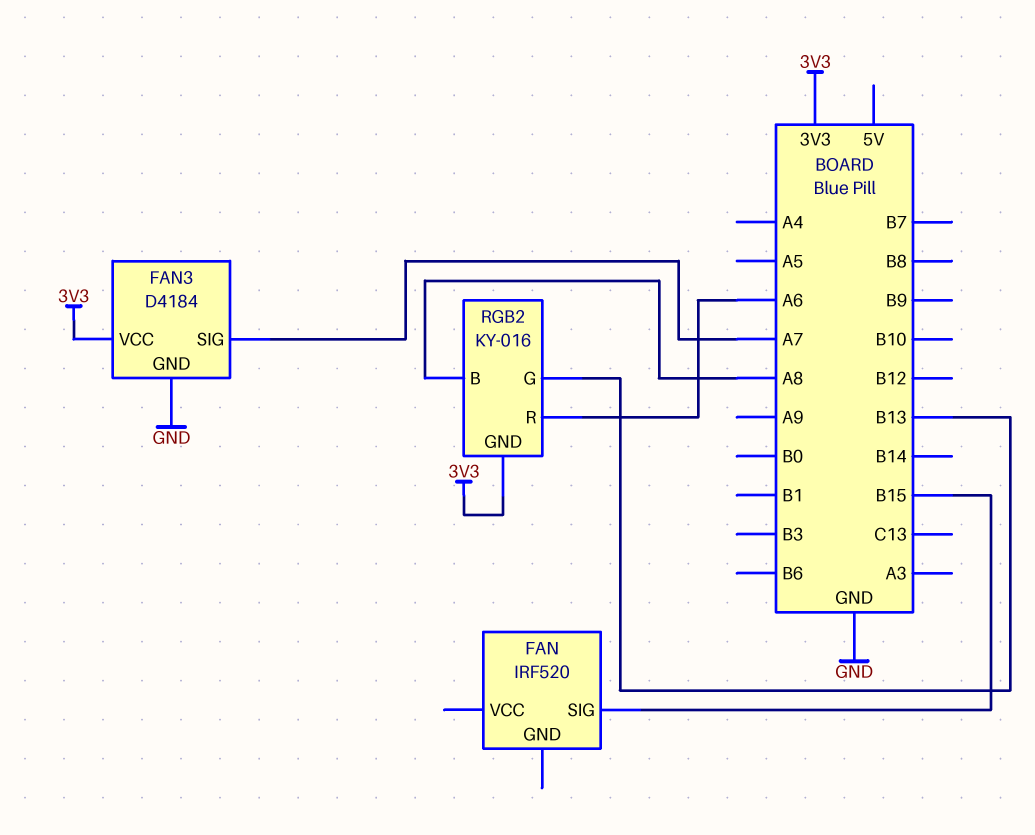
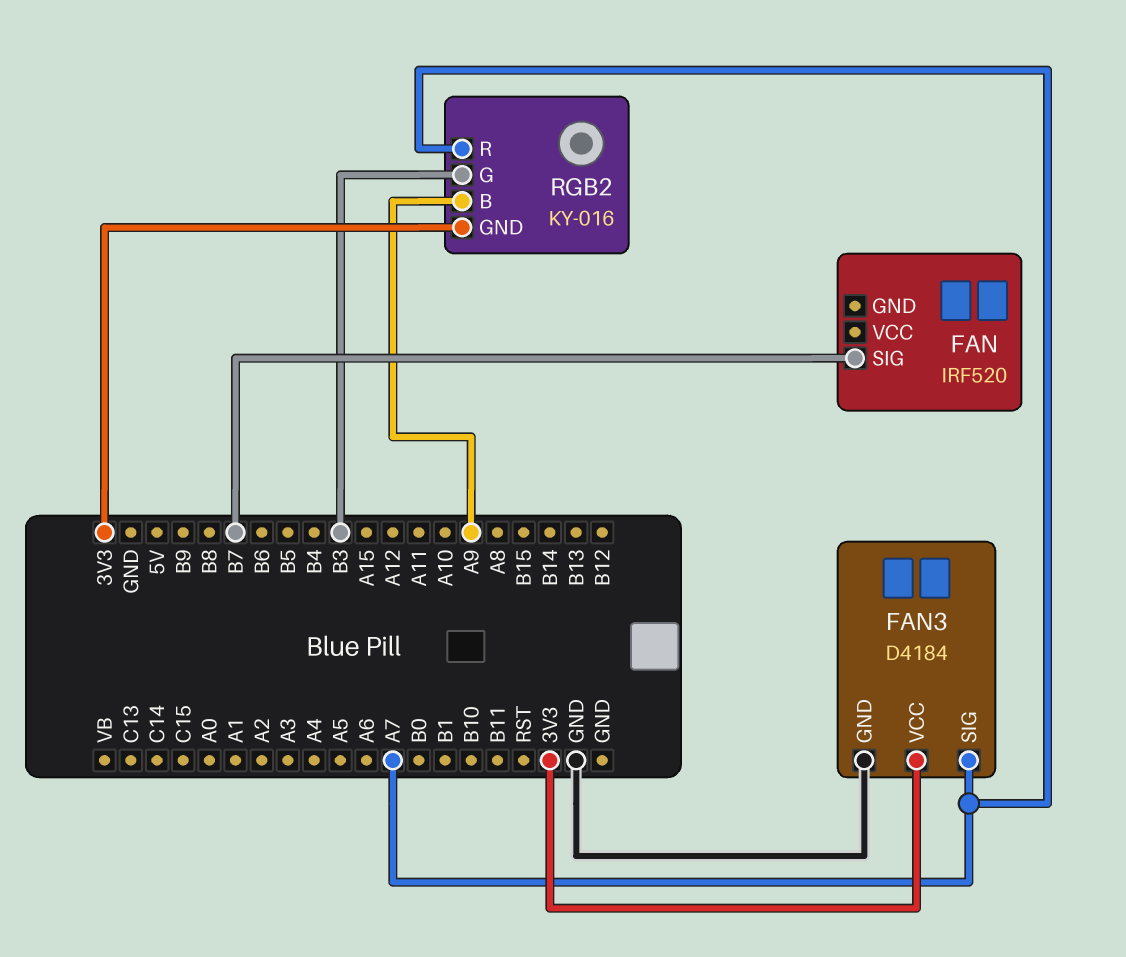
FAN pin SIG: B15 -> B7
RGB2 pin B: A8 -> A9
RGB2 pin G: B13 -> B3
RGB2 pin R: A6 -> A7

